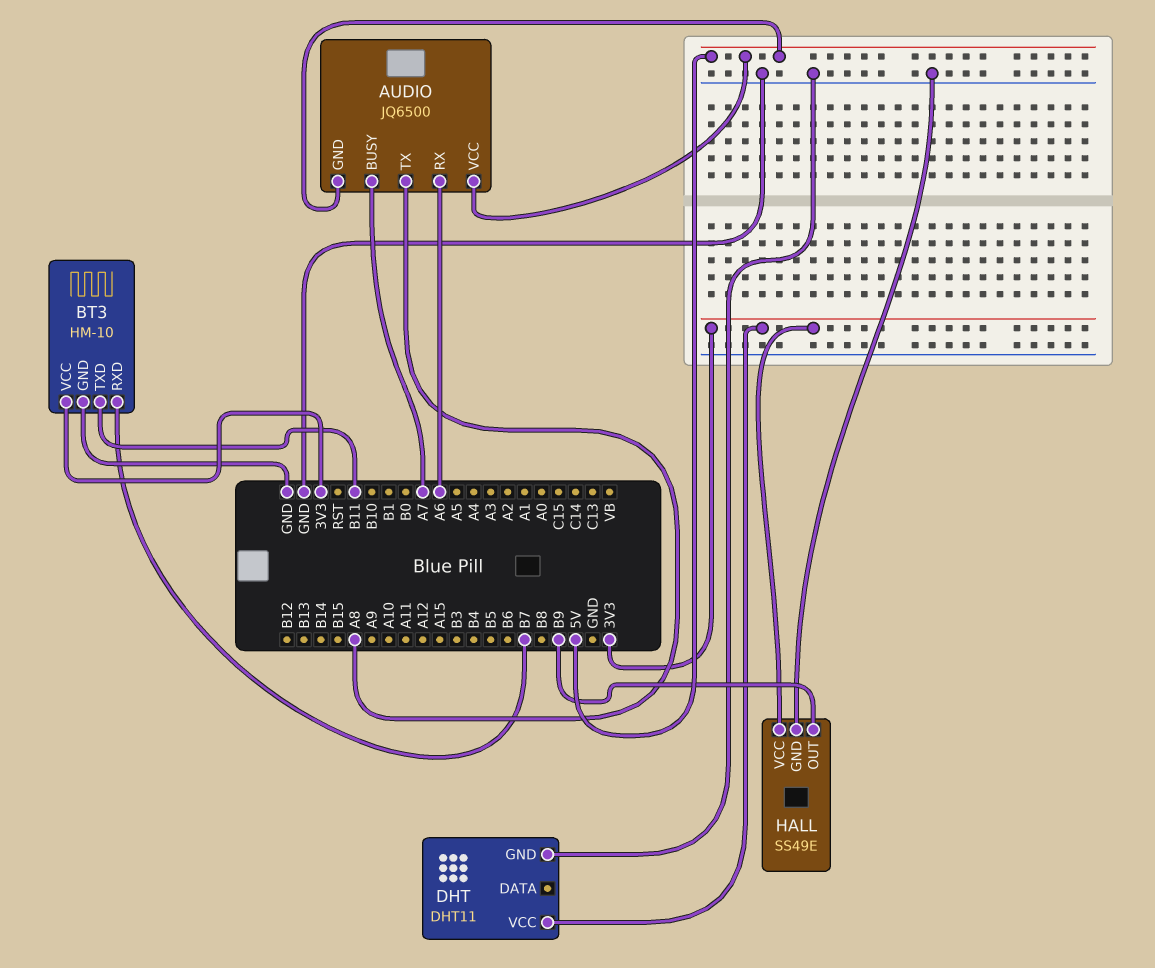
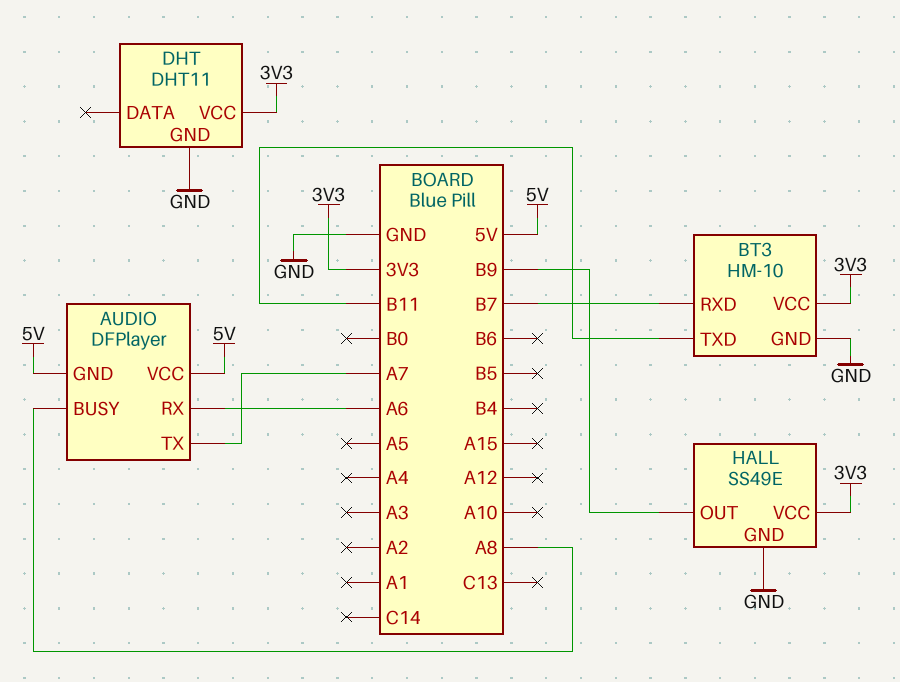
AUDIO: JQ6500 -> DFPlayer
AUDIO pin BUSY: A7 -> A8
AUDIO pin TX: A8 -> A7

